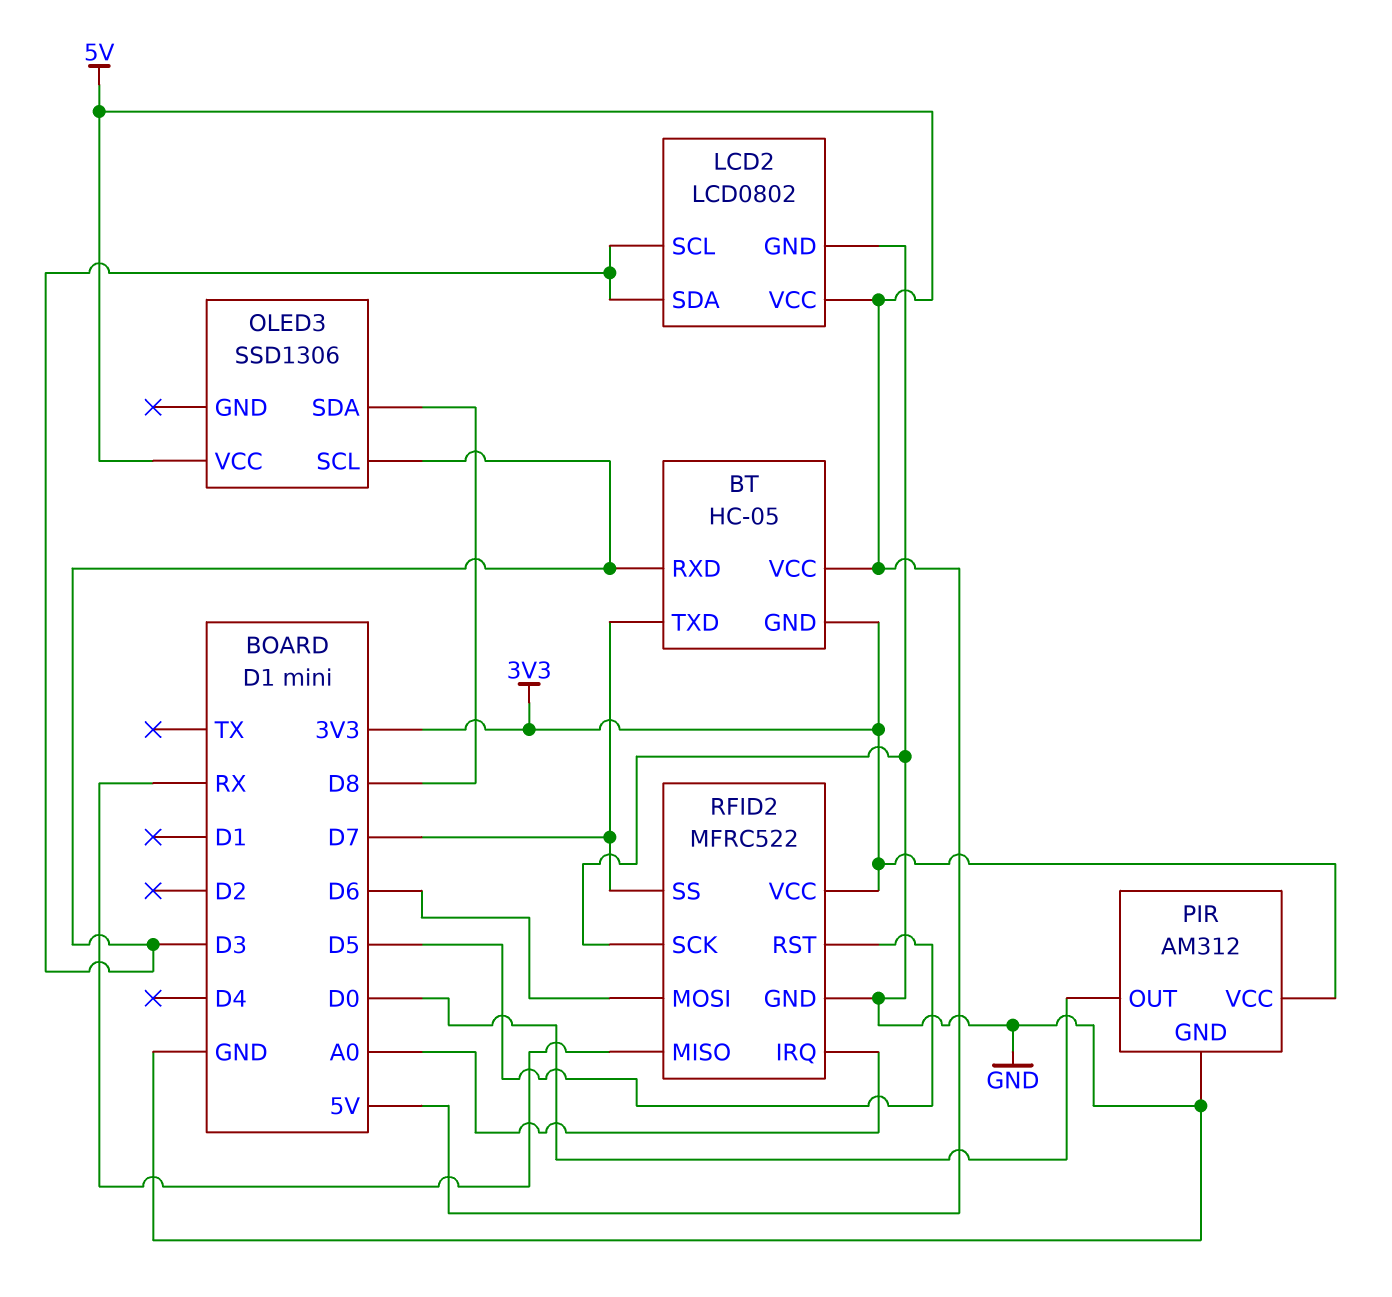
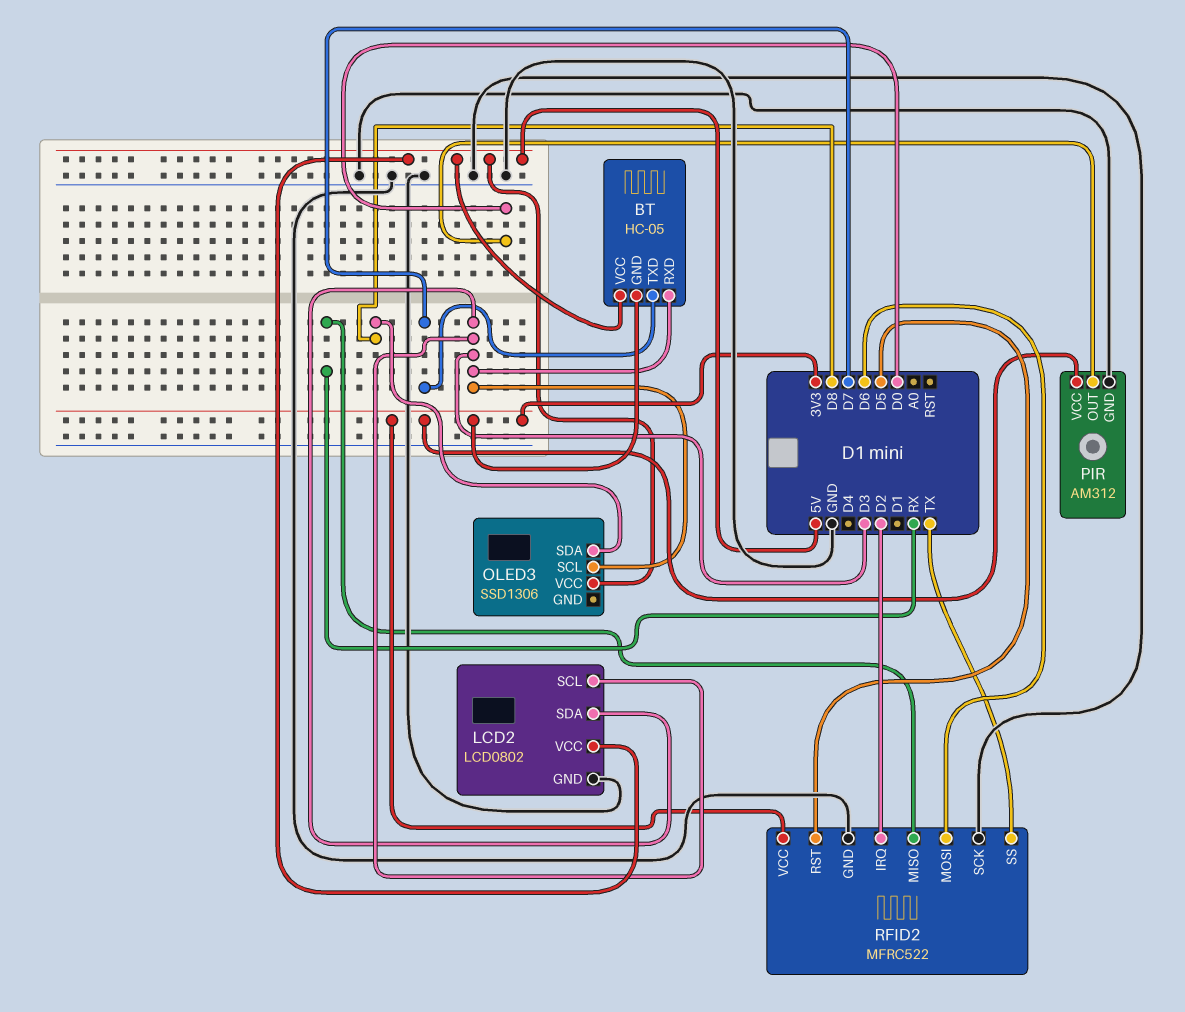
RFID2 pin IRQ: A0 -> D2
RFID2 pin SS: D7 -> TX

